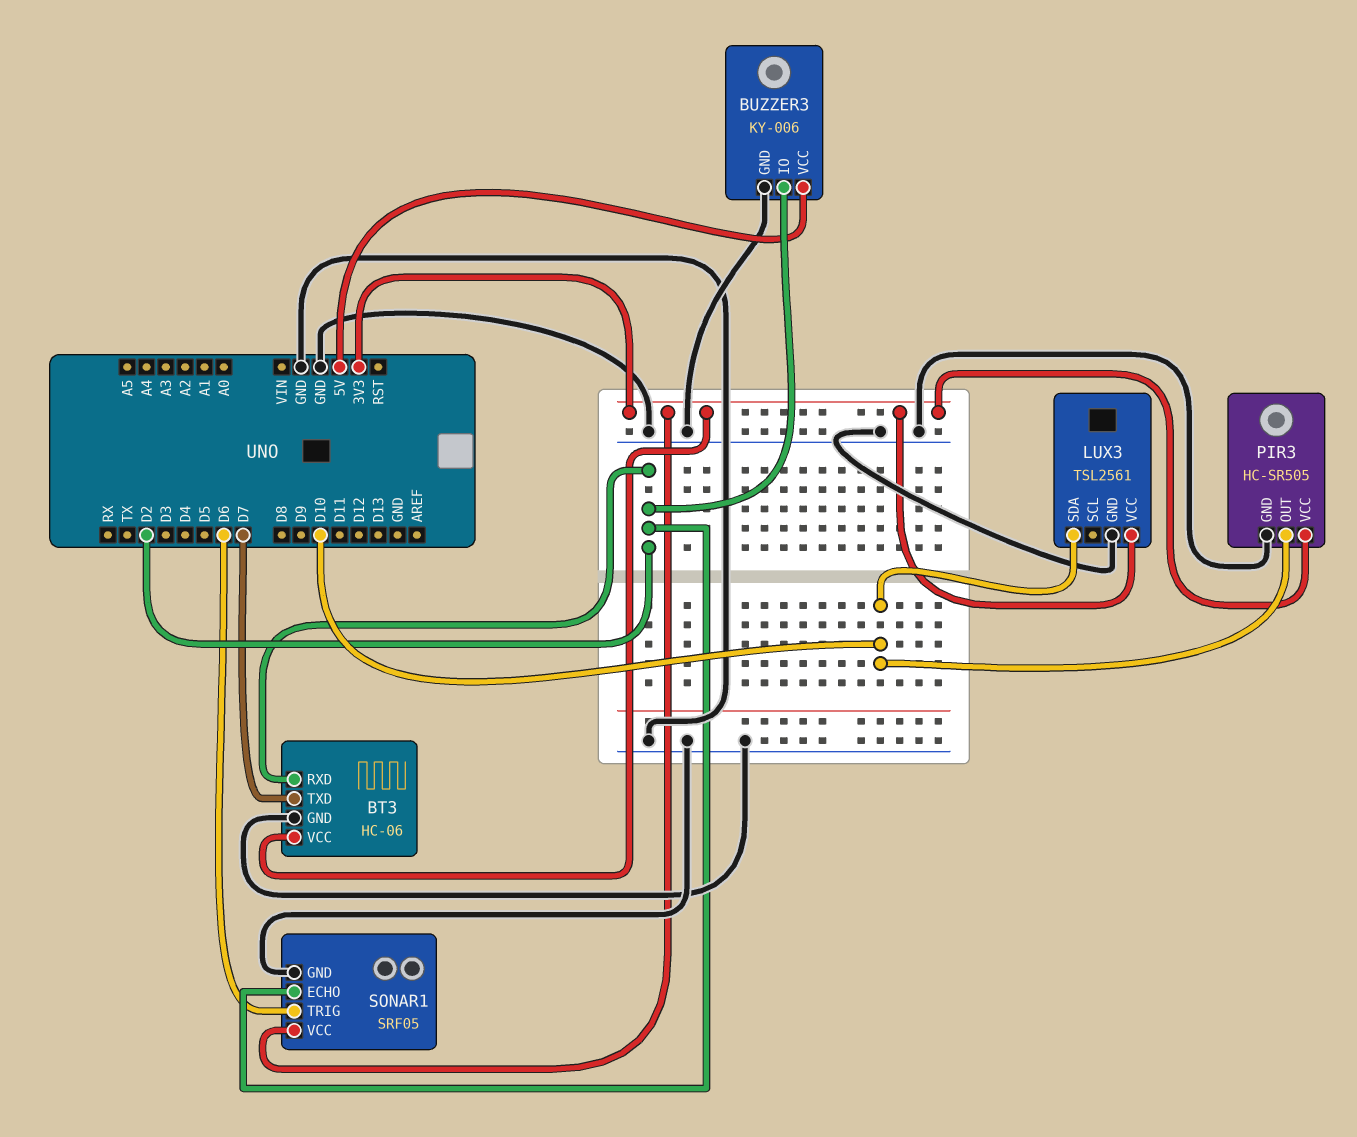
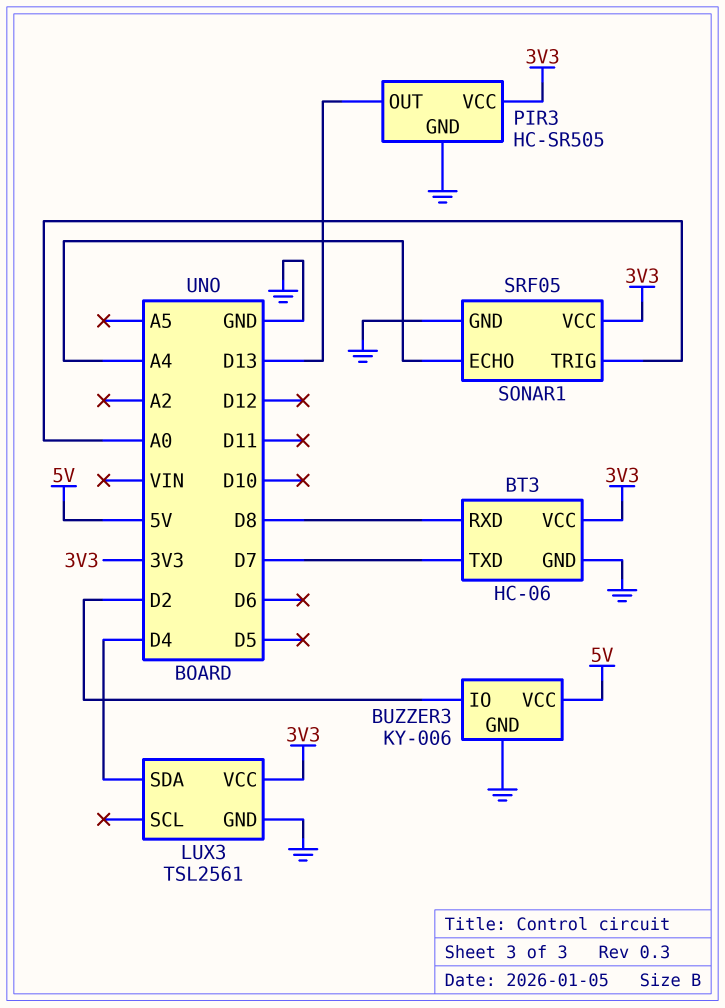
BT3 pin RXD: D2 -> D8
LUX3 pin SDA: D10 -> D4
PIR3 pin OUT: D10 -> D13
SONAR1 pin ECHO: D2 -> A4
SONAR1 pin TRIG: D6 -> A0

